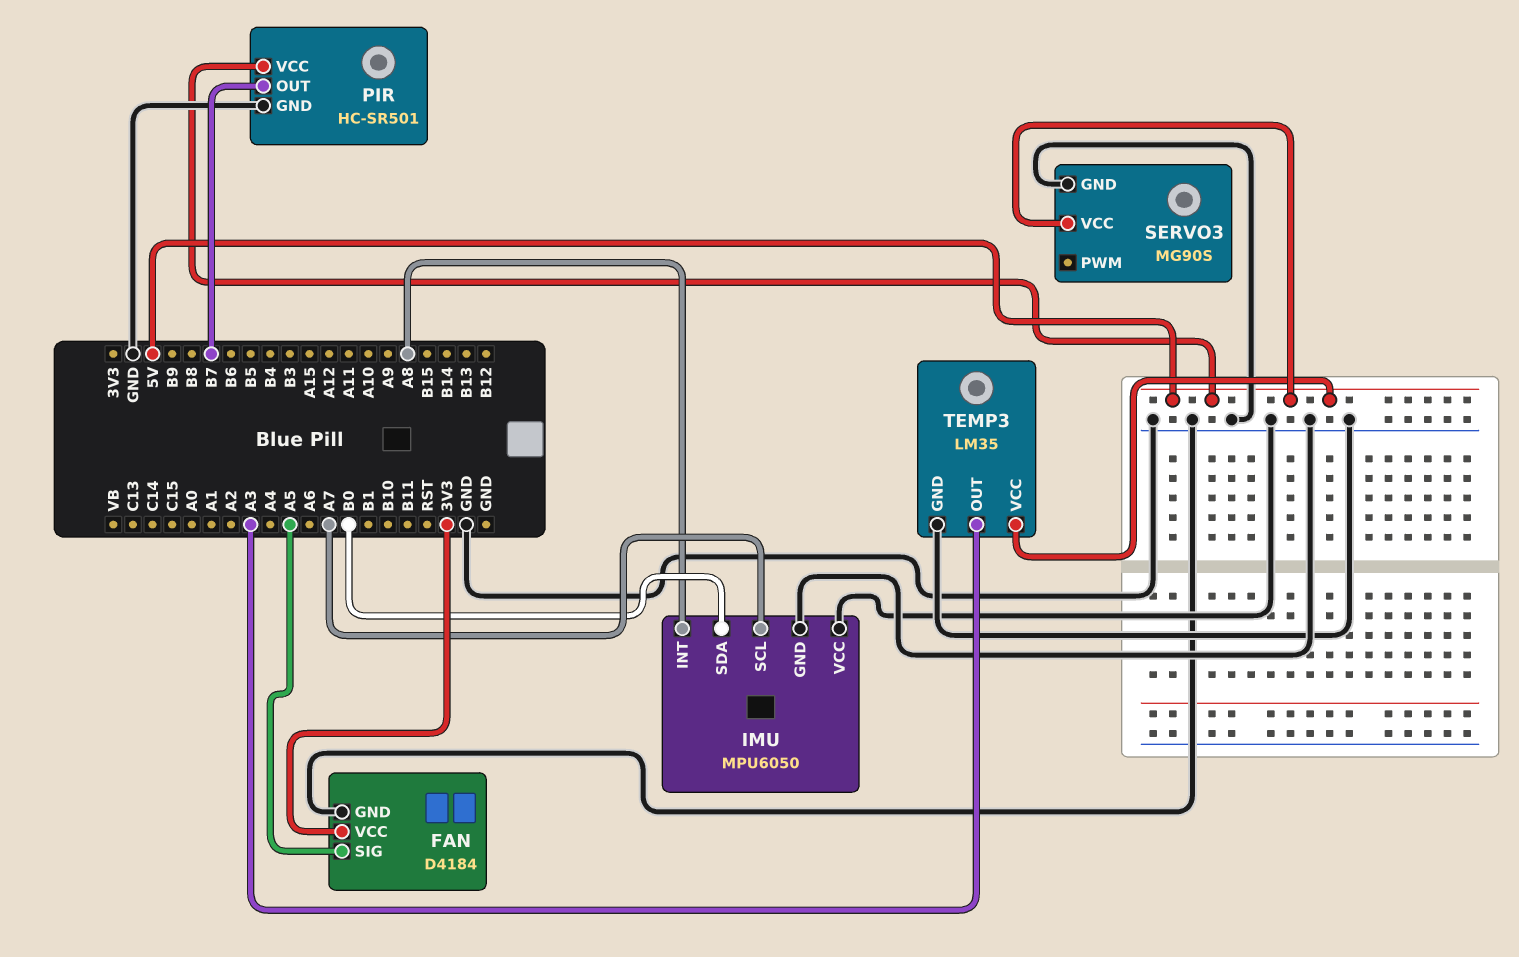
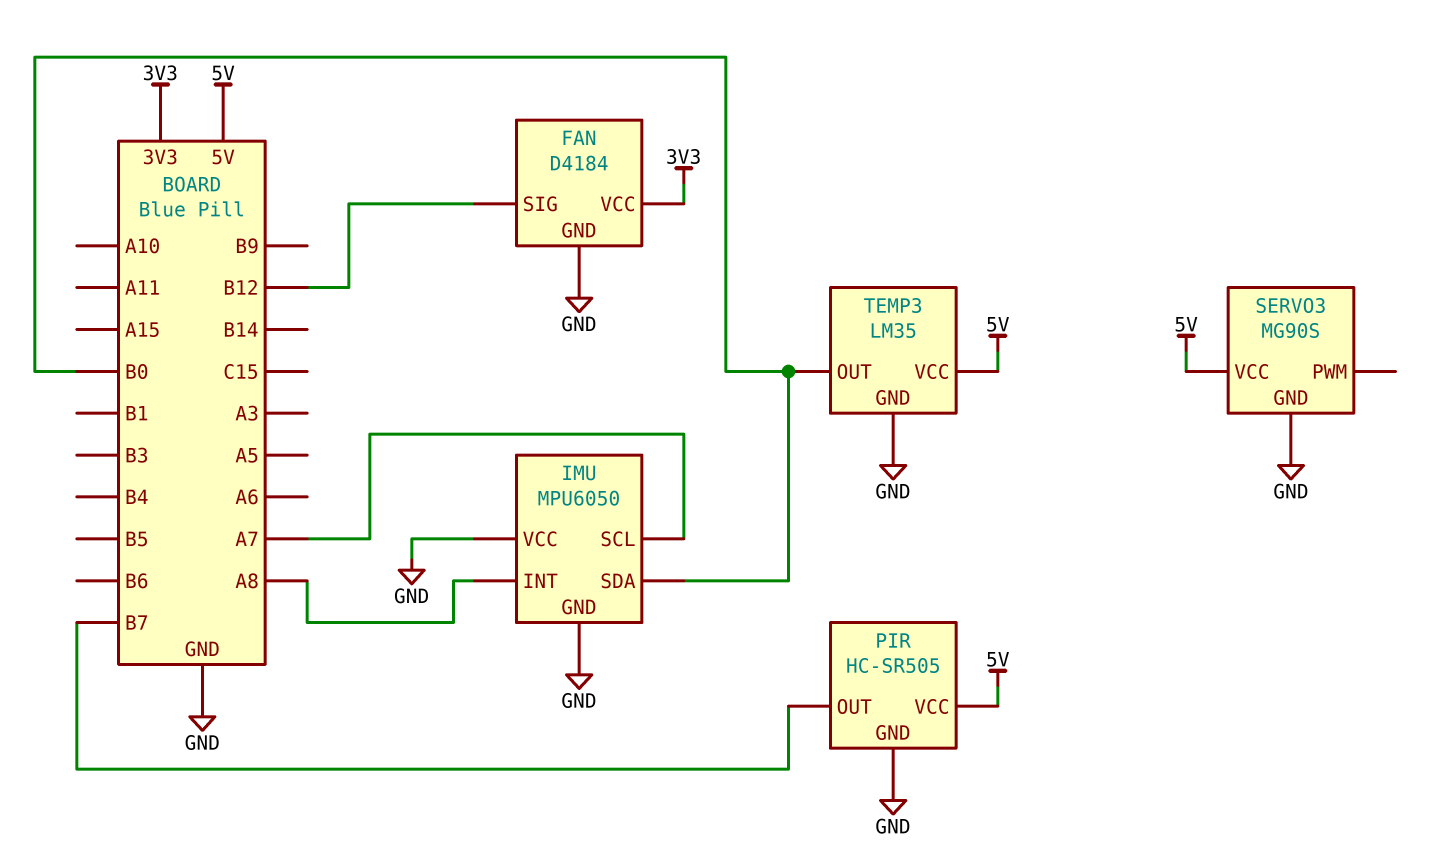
FAN pin SIG: A5 -> B12
PIR: HC-SR501 -> HC-SR505
TEMP3 pin OUT: A3 -> B0

